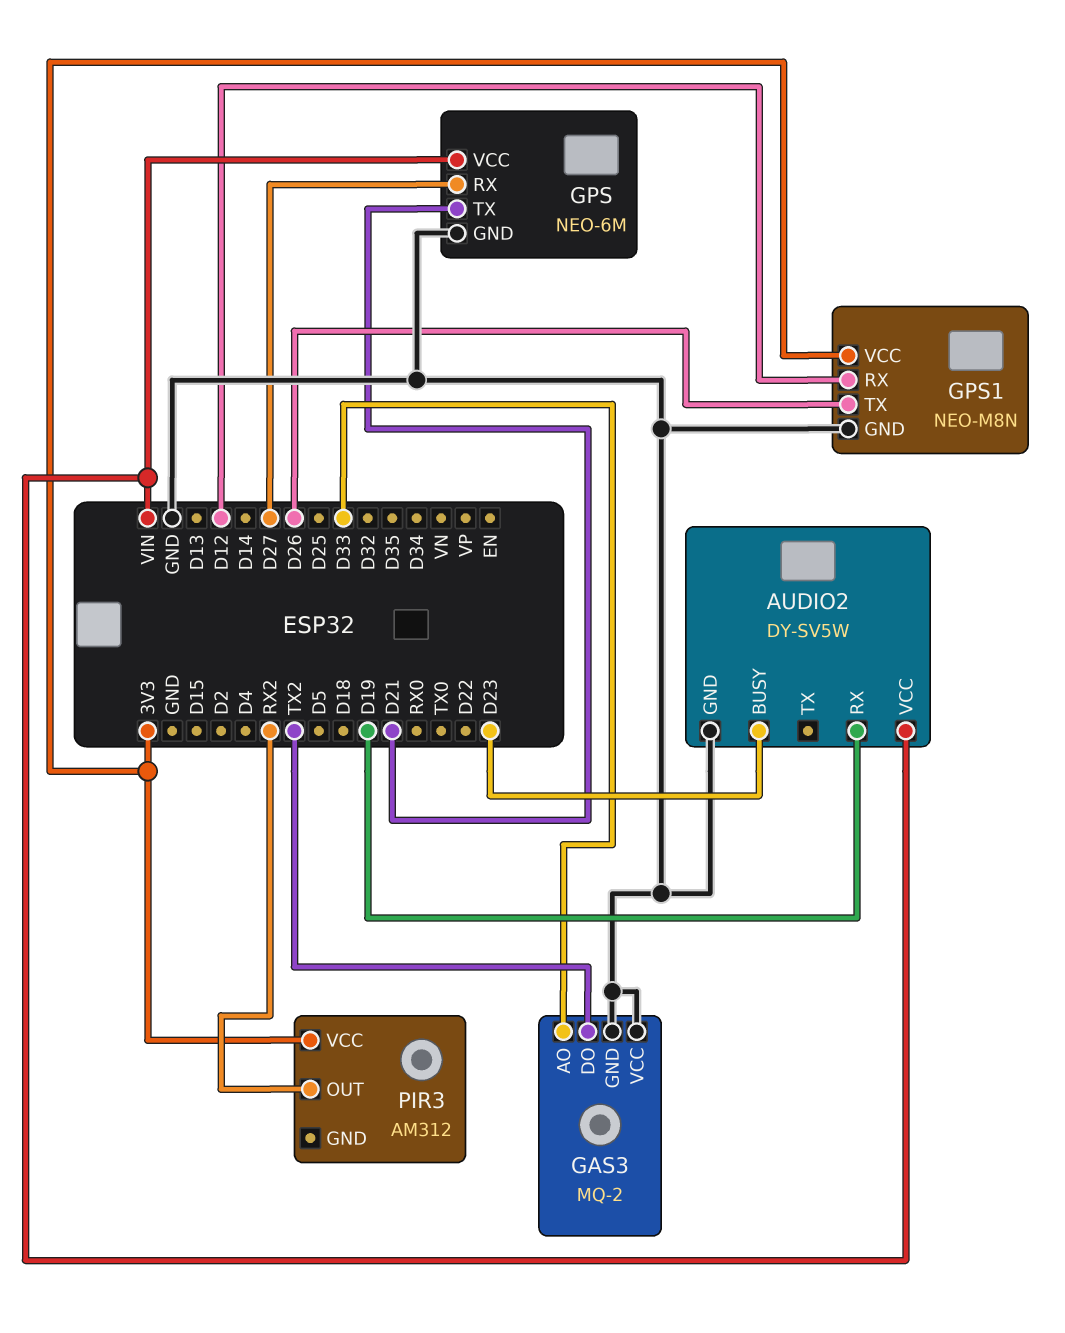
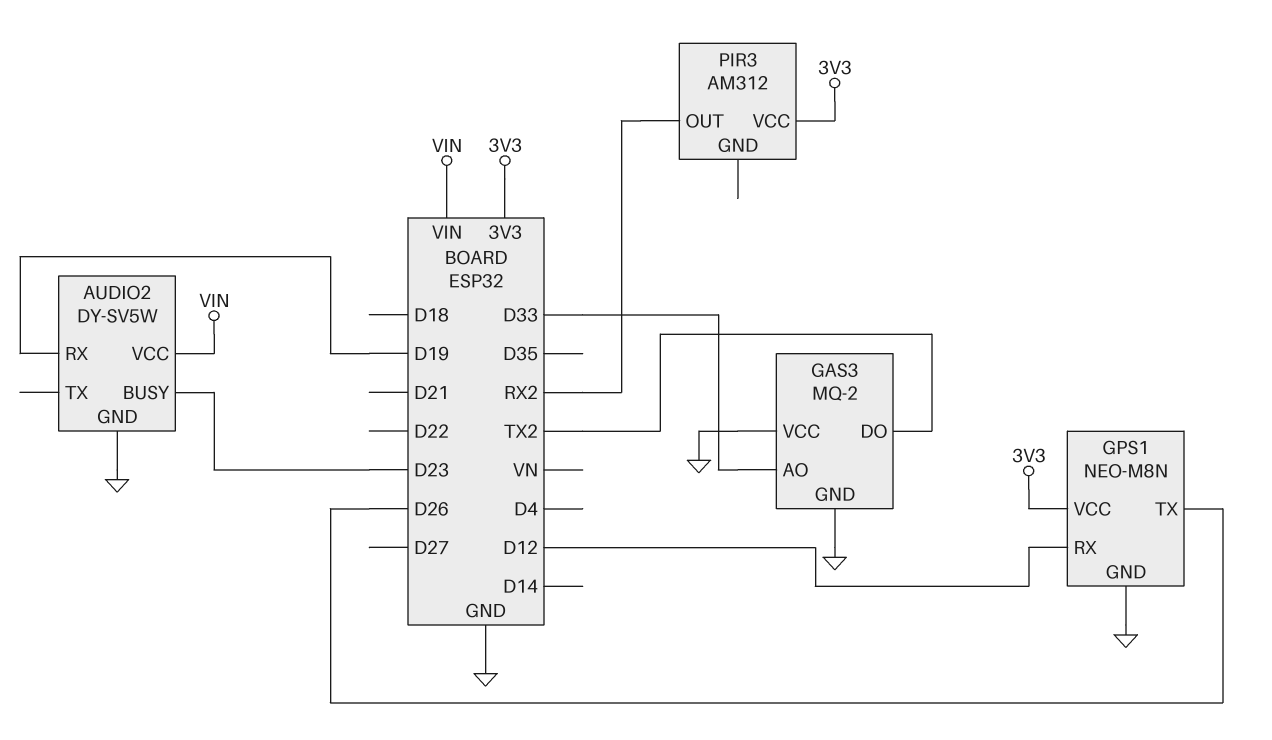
GPS: NEO-6M -> none
GPS pin GND: GND -> none
GPS pin RX: D27 -> none
GPS pin TX: D21 -> none
GPS pin VCC: VIN -> none

